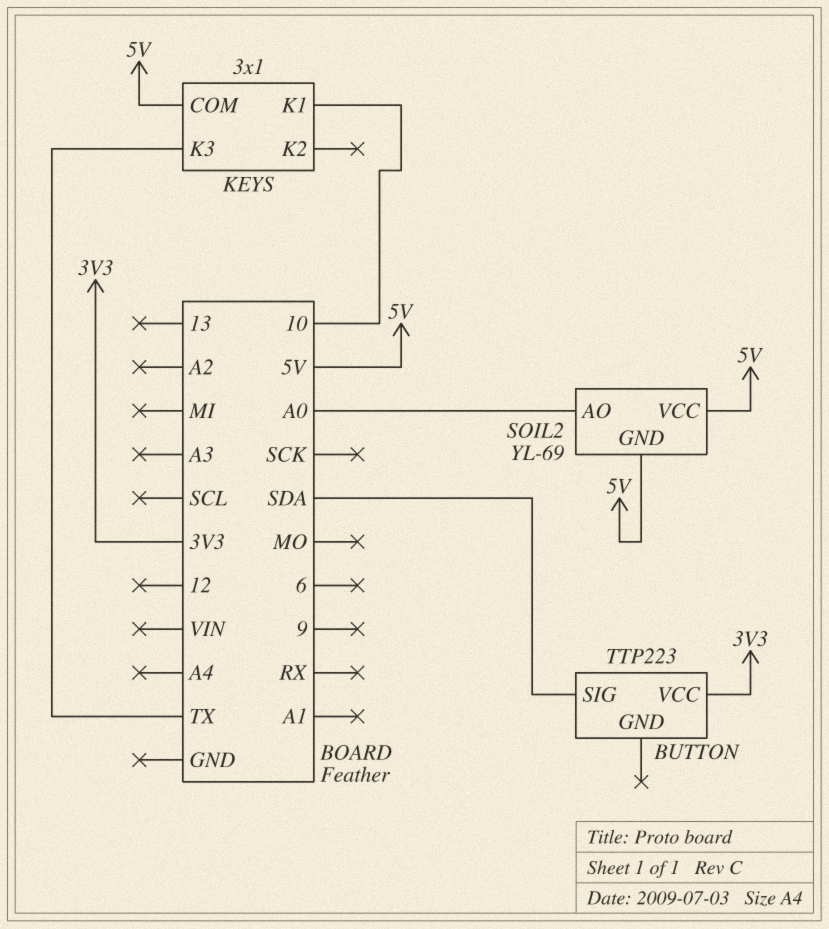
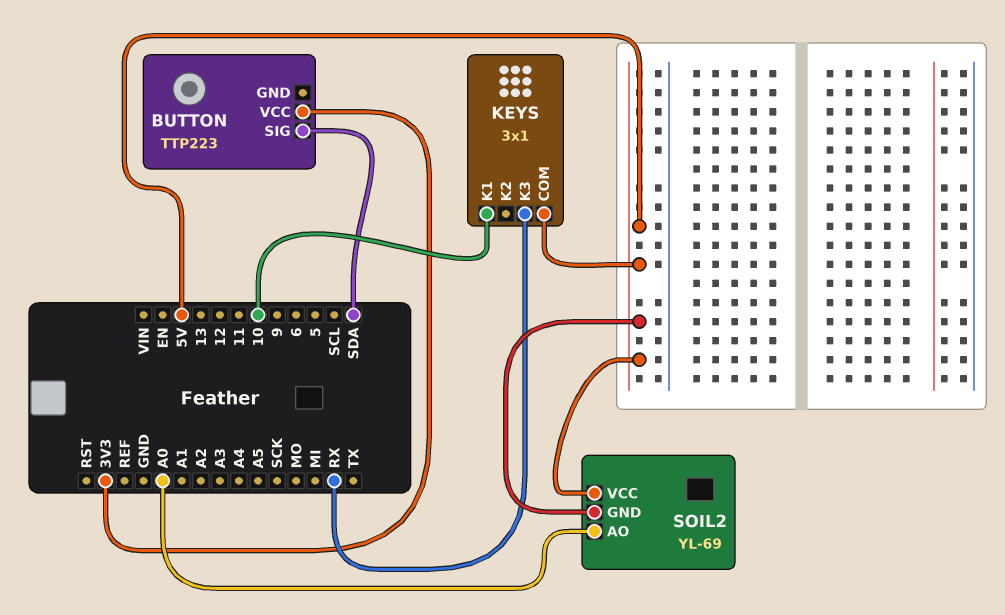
KEYS pin K3: TX -> RX

